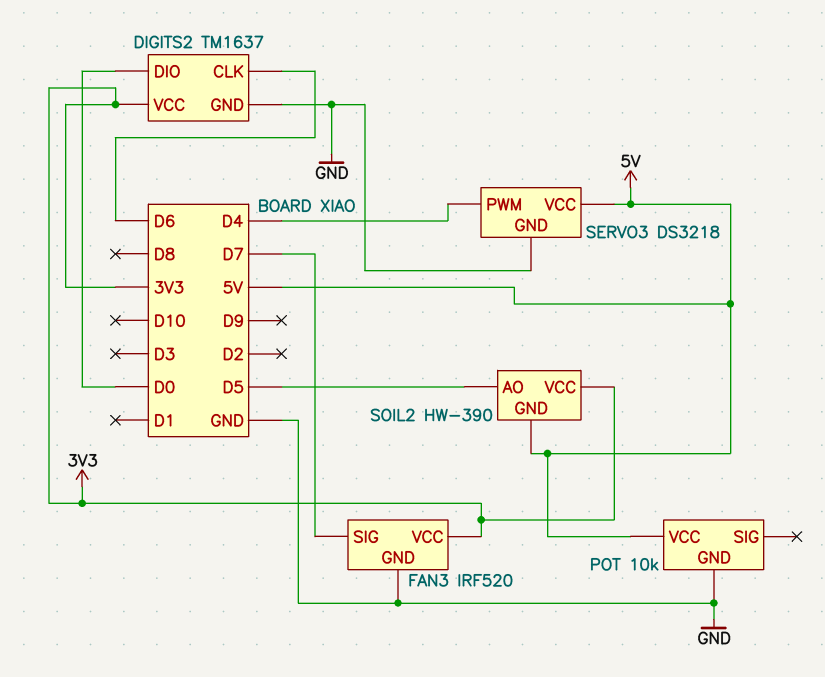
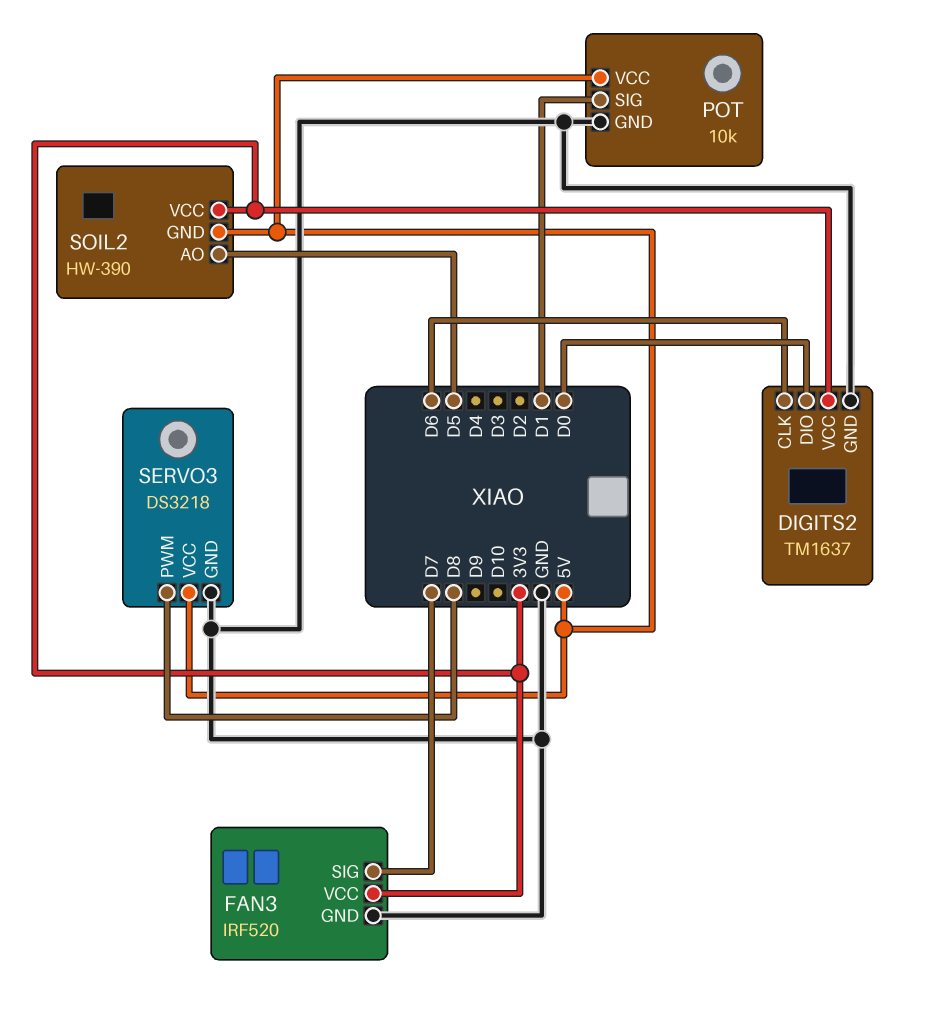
POT pin SIG: none -> D1
SERVO3 pin PWM: D4 -> D8

